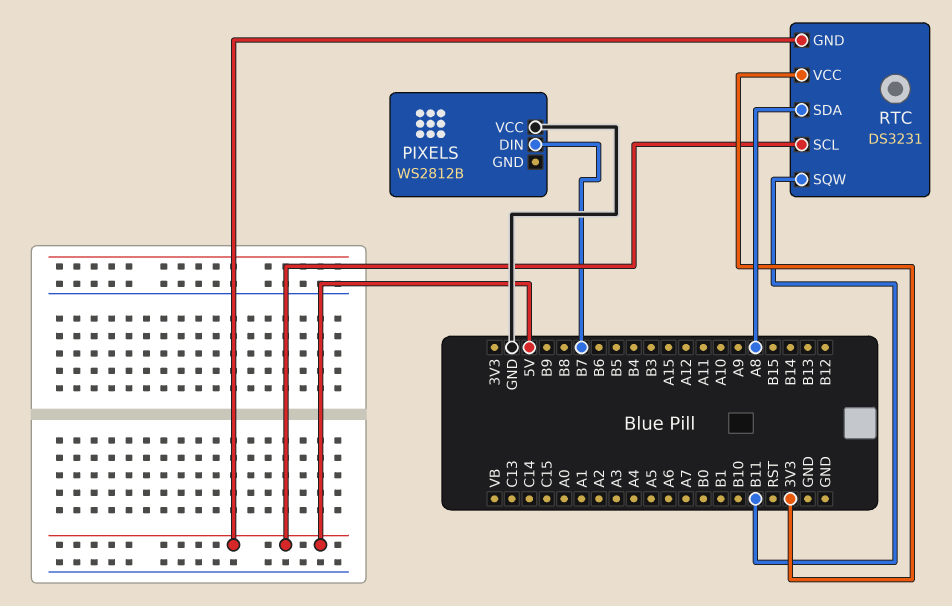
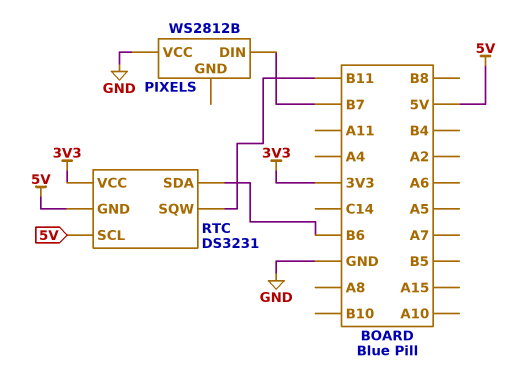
RTC pin SDA: A8 -> B6

